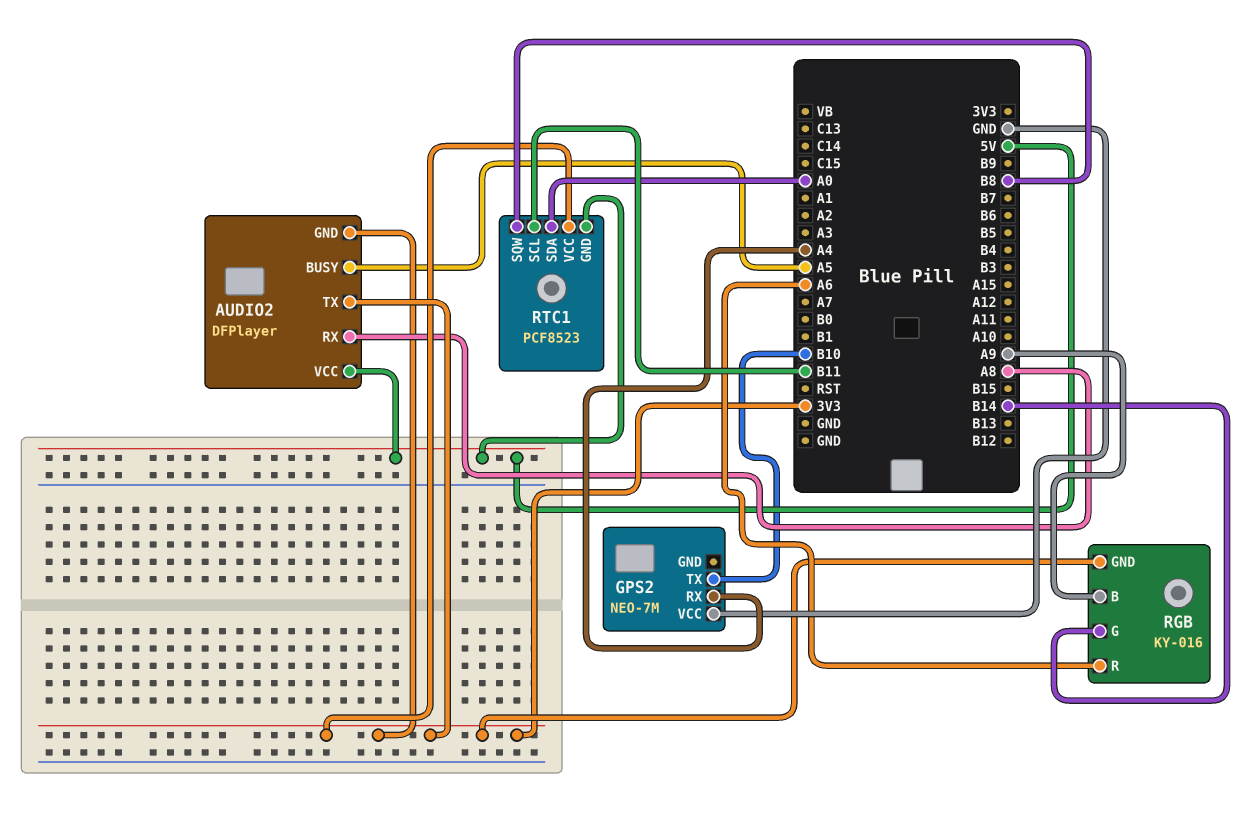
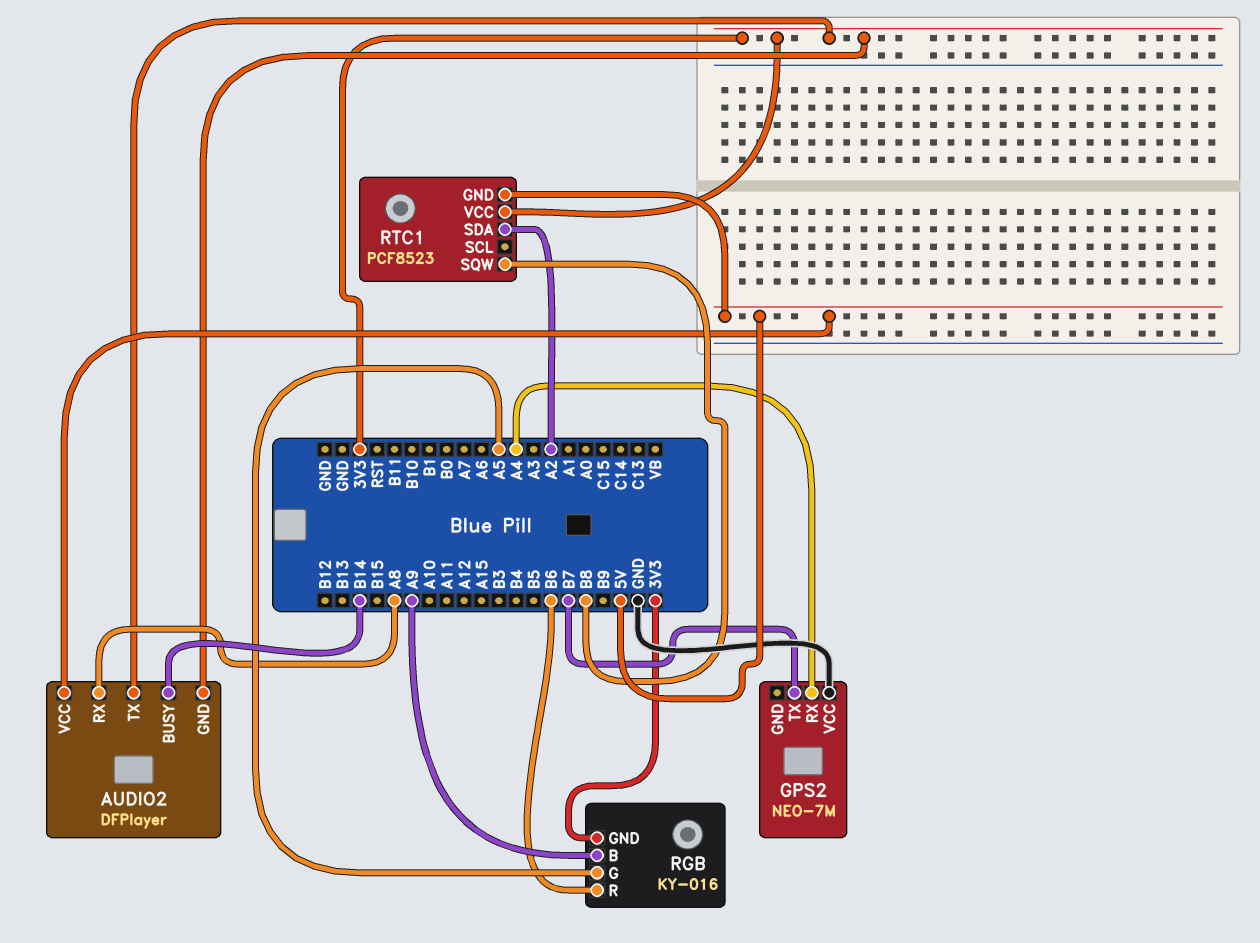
AUDIO2 pin BUSY: A5 -> B14
GPS2 pin TX: B10 -> B7
RGB pin G: B14 -> A5
RGB pin R: A6 -> B6
RTC1 pin SCL: B11 -> none
RTC1 pin SDA: A0 -> A2

